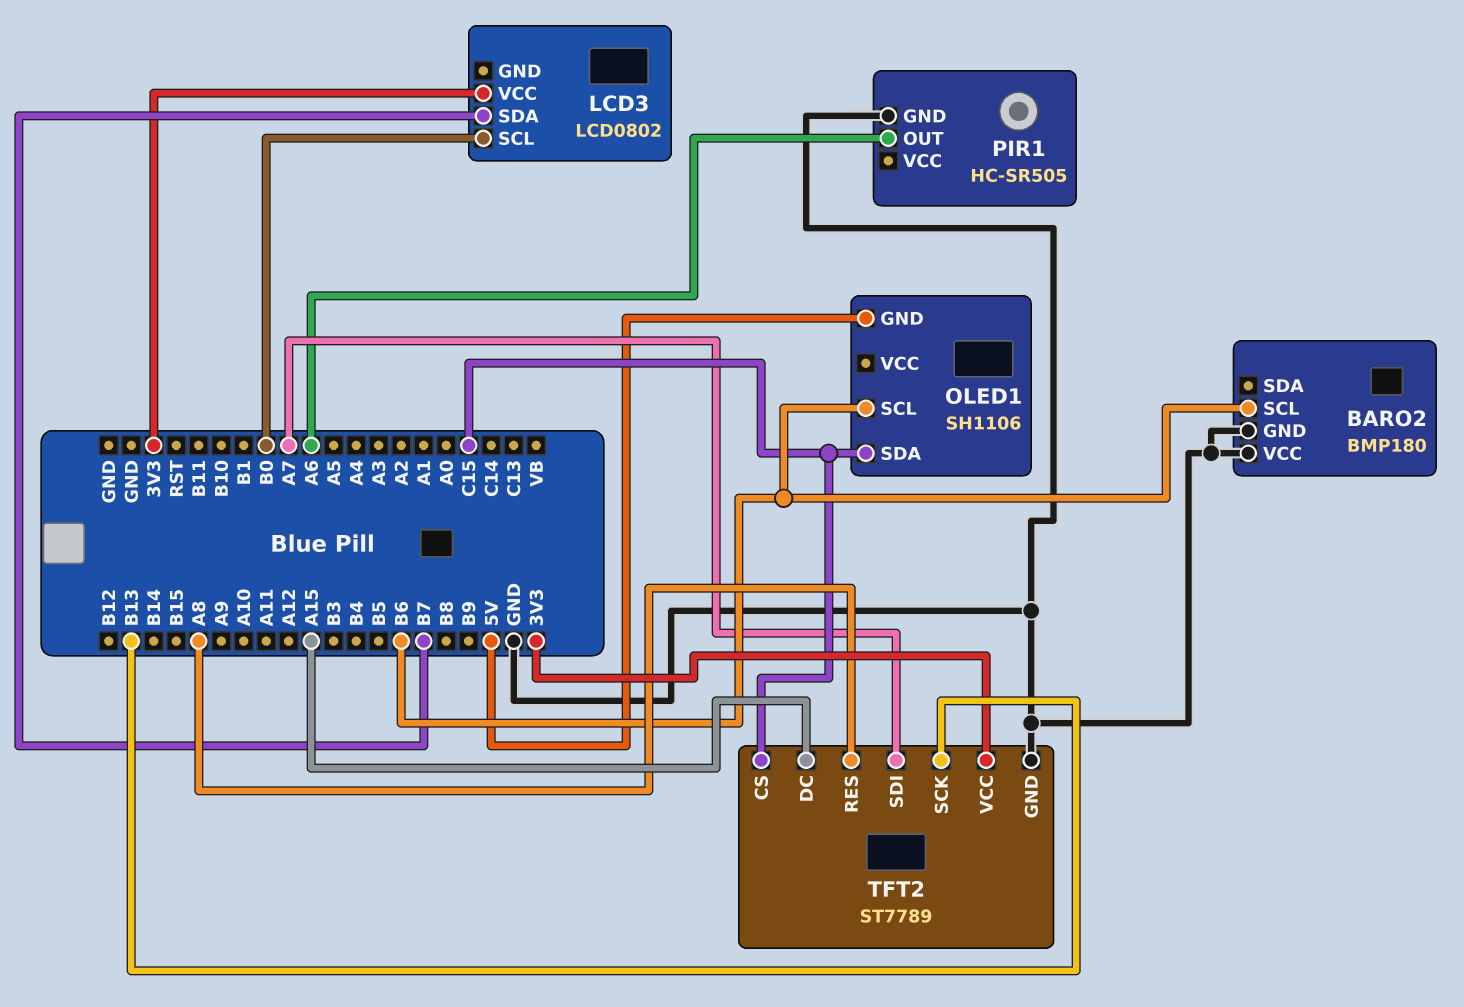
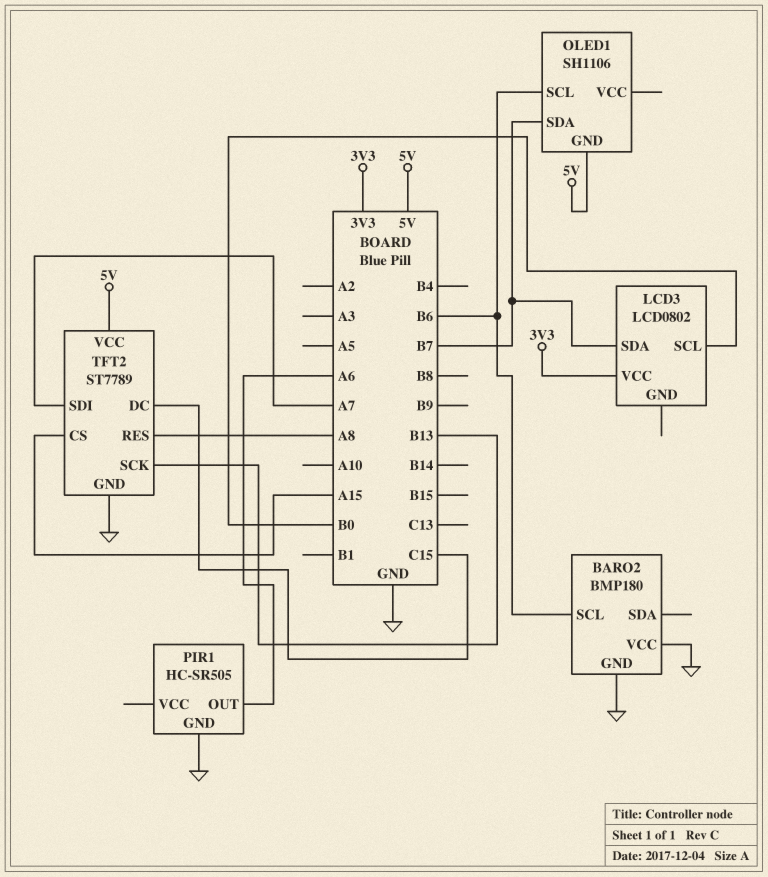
OLED1 pin SDA: C15 -> B7
TFT2 pin CS: C15 -> A15
TFT2 pin DC: A15 -> C15
TFT2 pin VCC: 3V3 -> 5V

